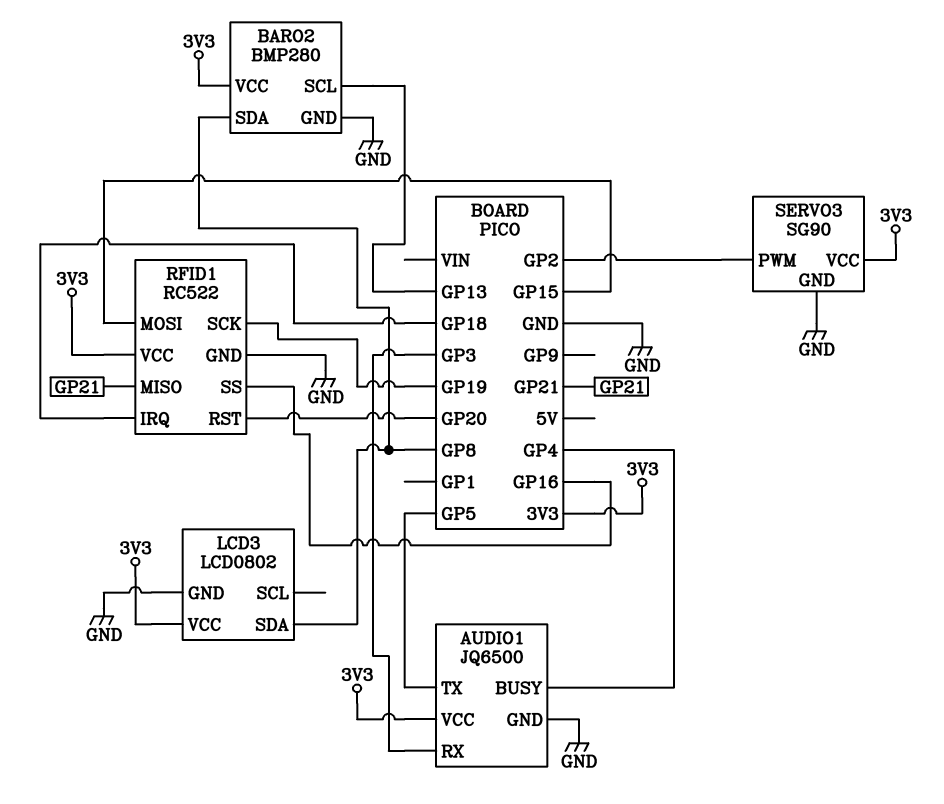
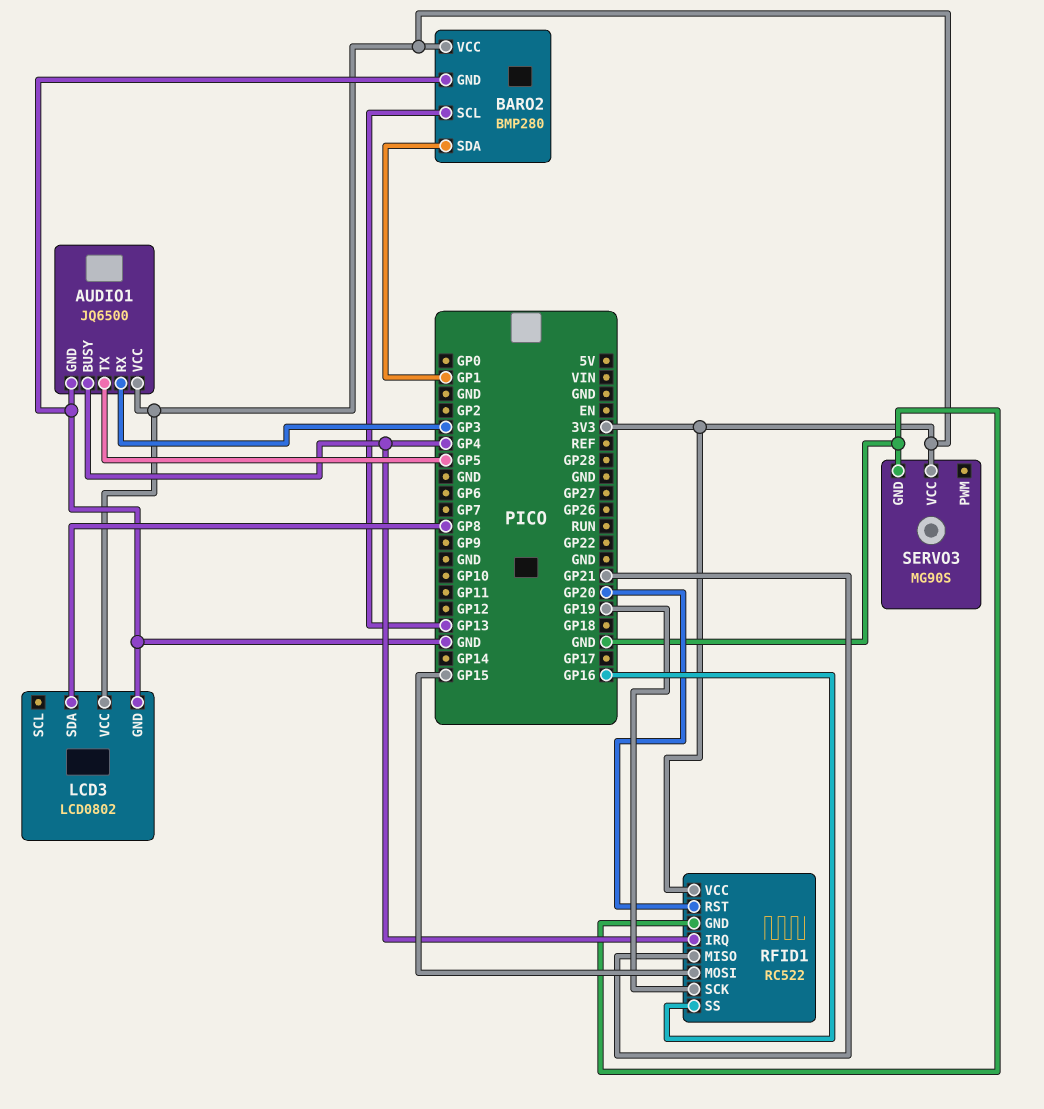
BARO2 pin SDA: GP8 -> GP1
RFID1 pin IRQ: GP18 -> GP4
SERVO3: SG90 -> MG90S
SERVO3 pin PWM: GP2 -> none

